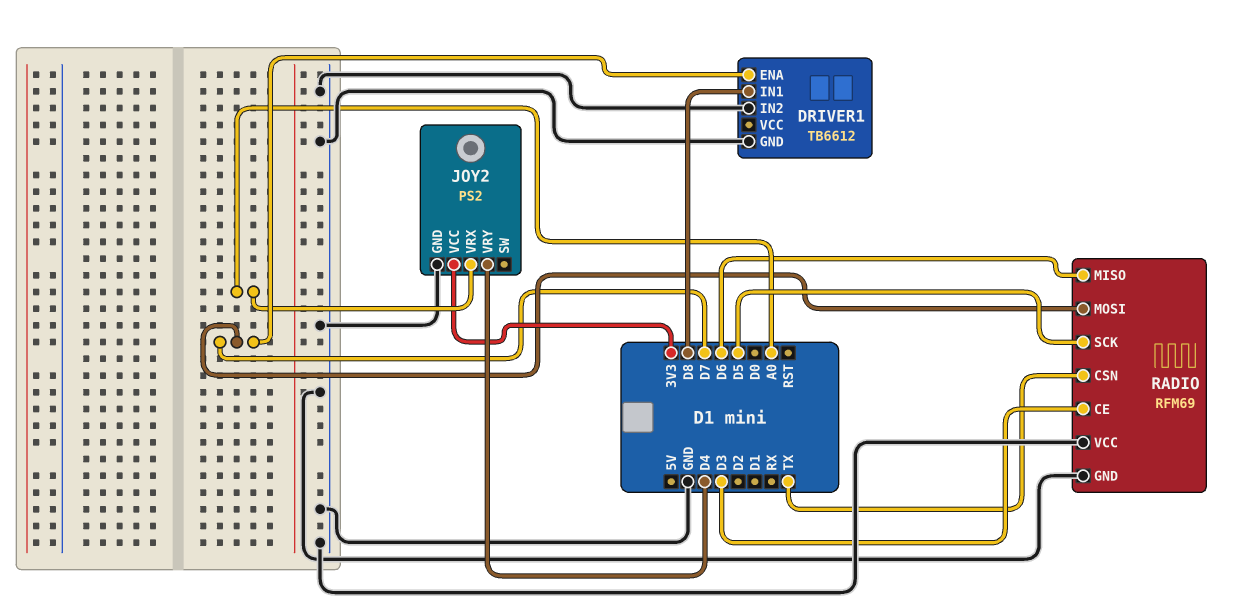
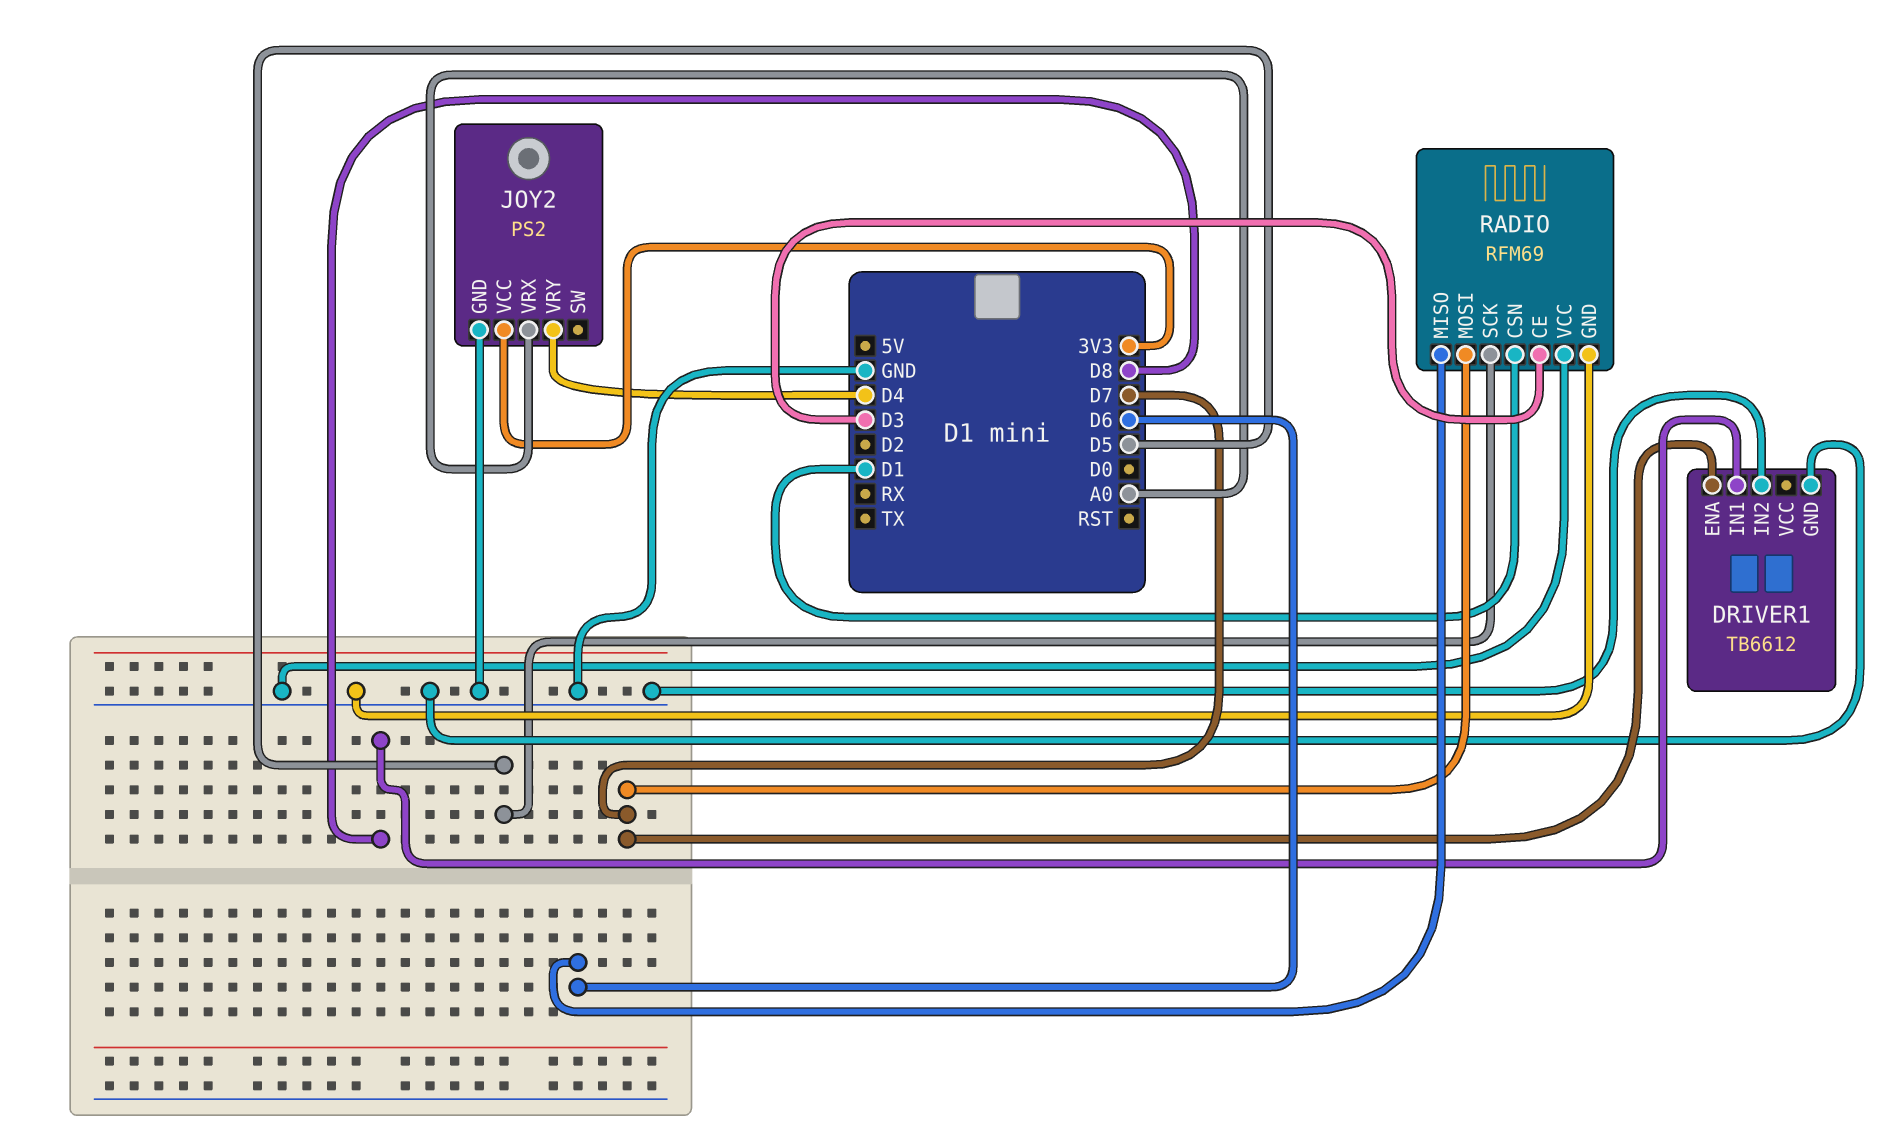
RADIO pin CSN: TX -> D1

